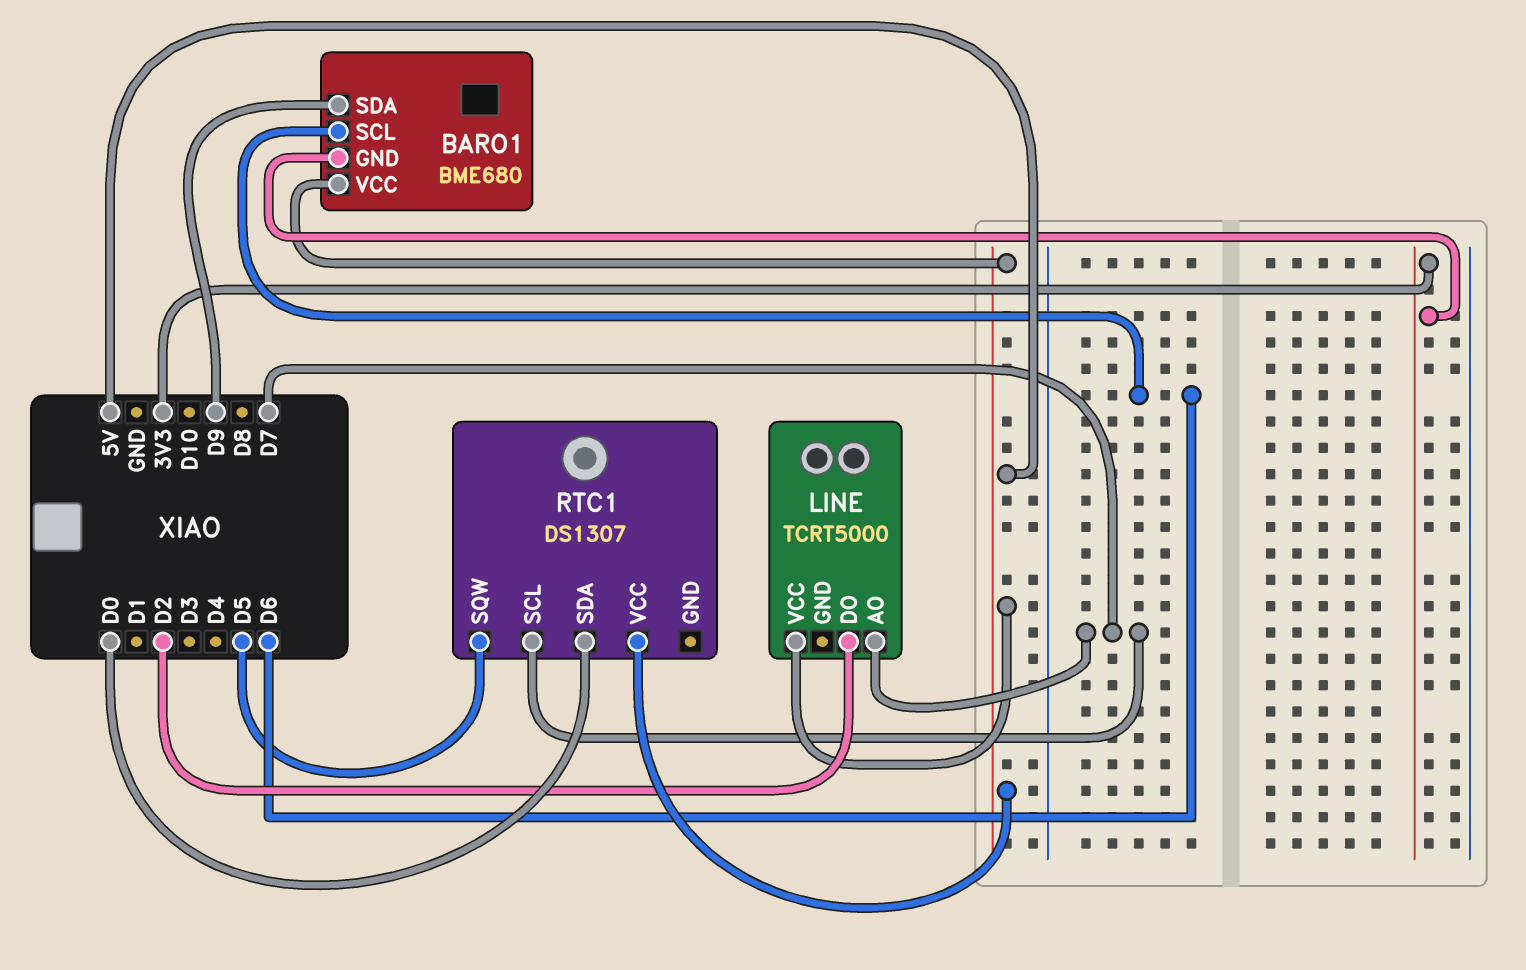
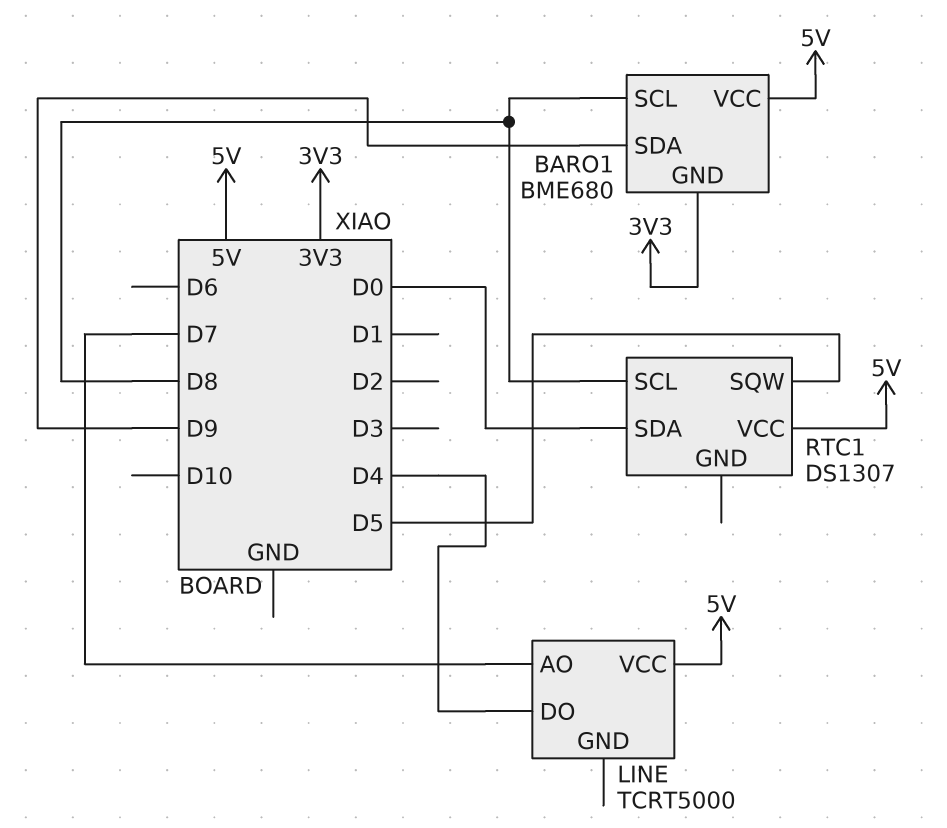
BARO1 pin SCL: D6 -> D8
LINE pin DO: D2 -> D4
RTC1 pin SCL: D7 -> D8

